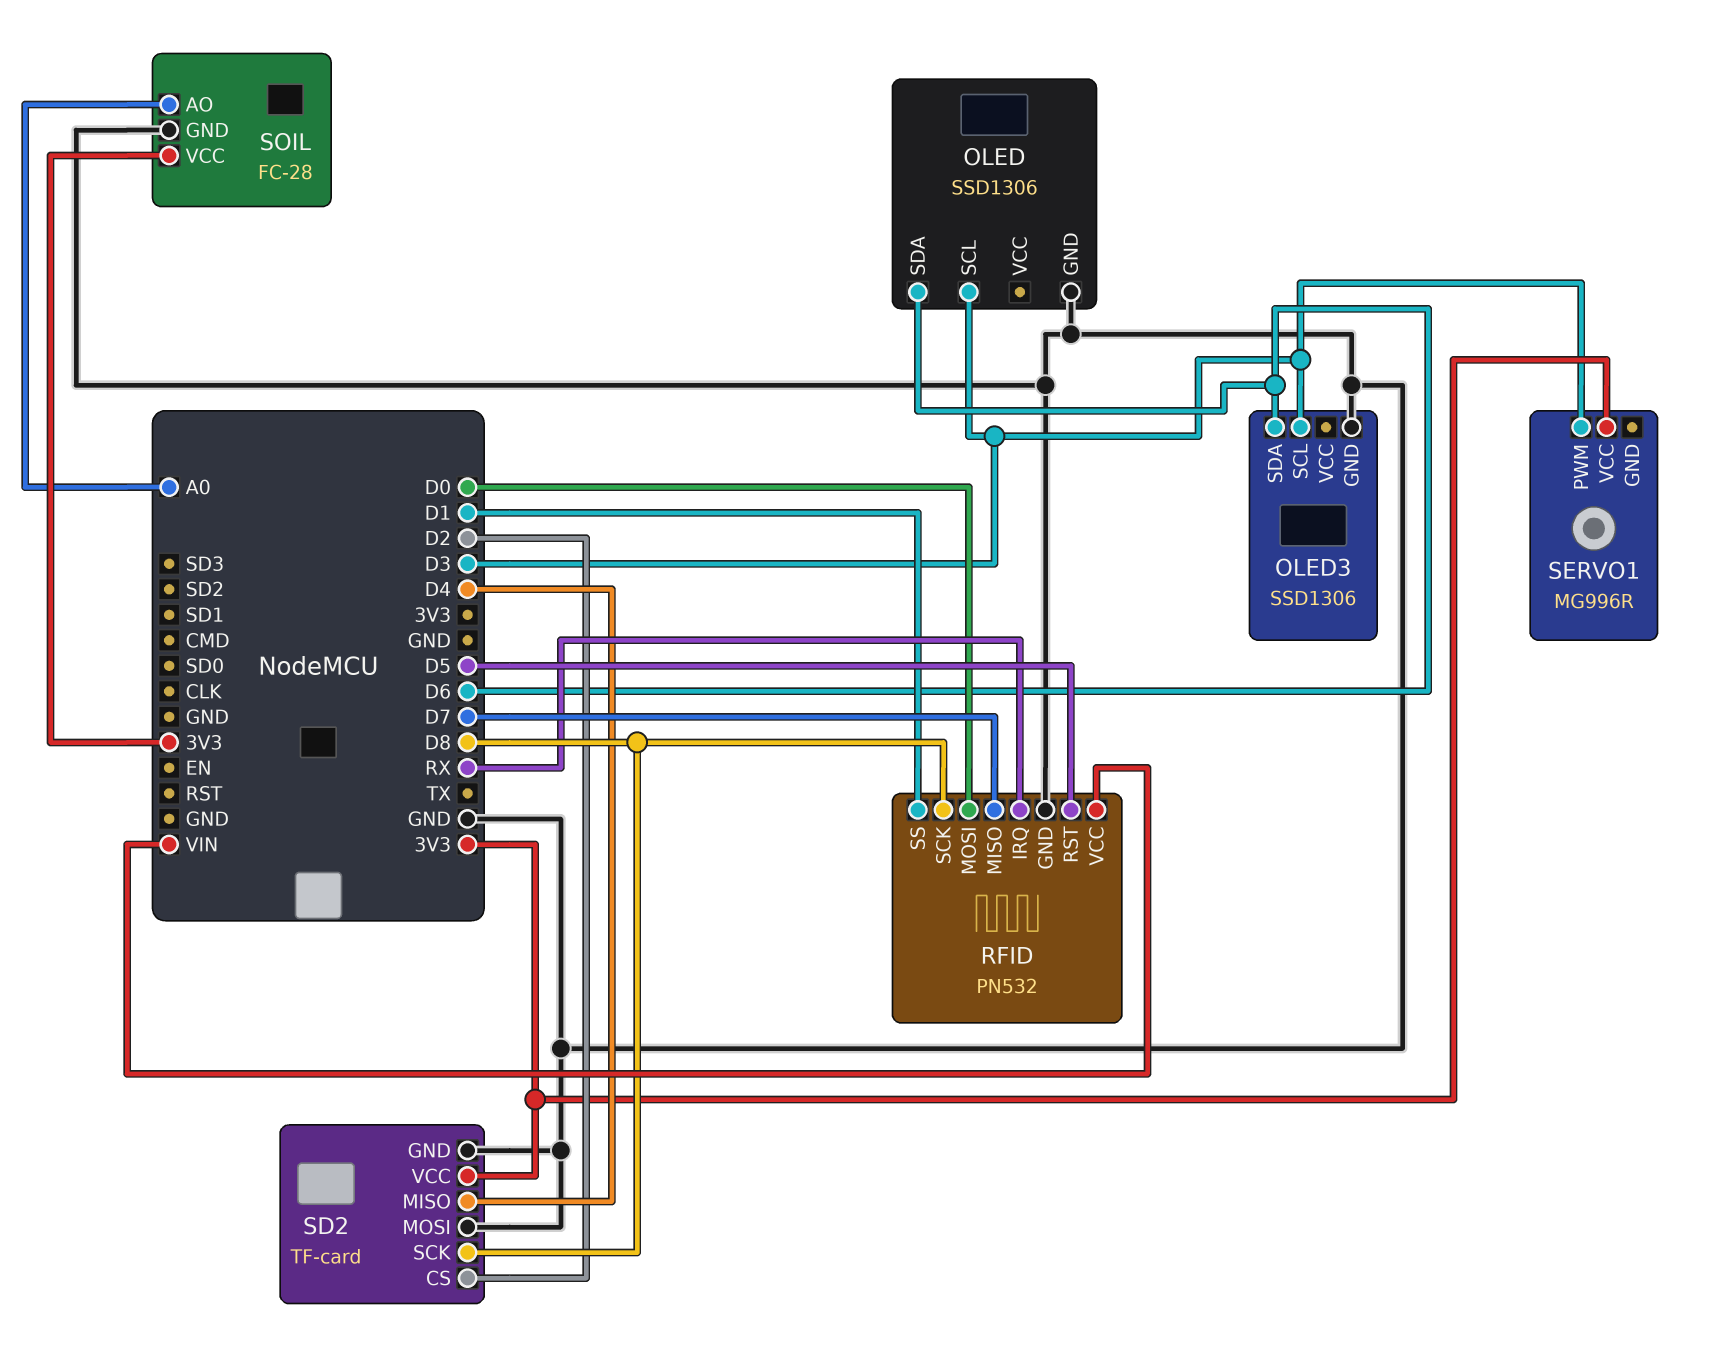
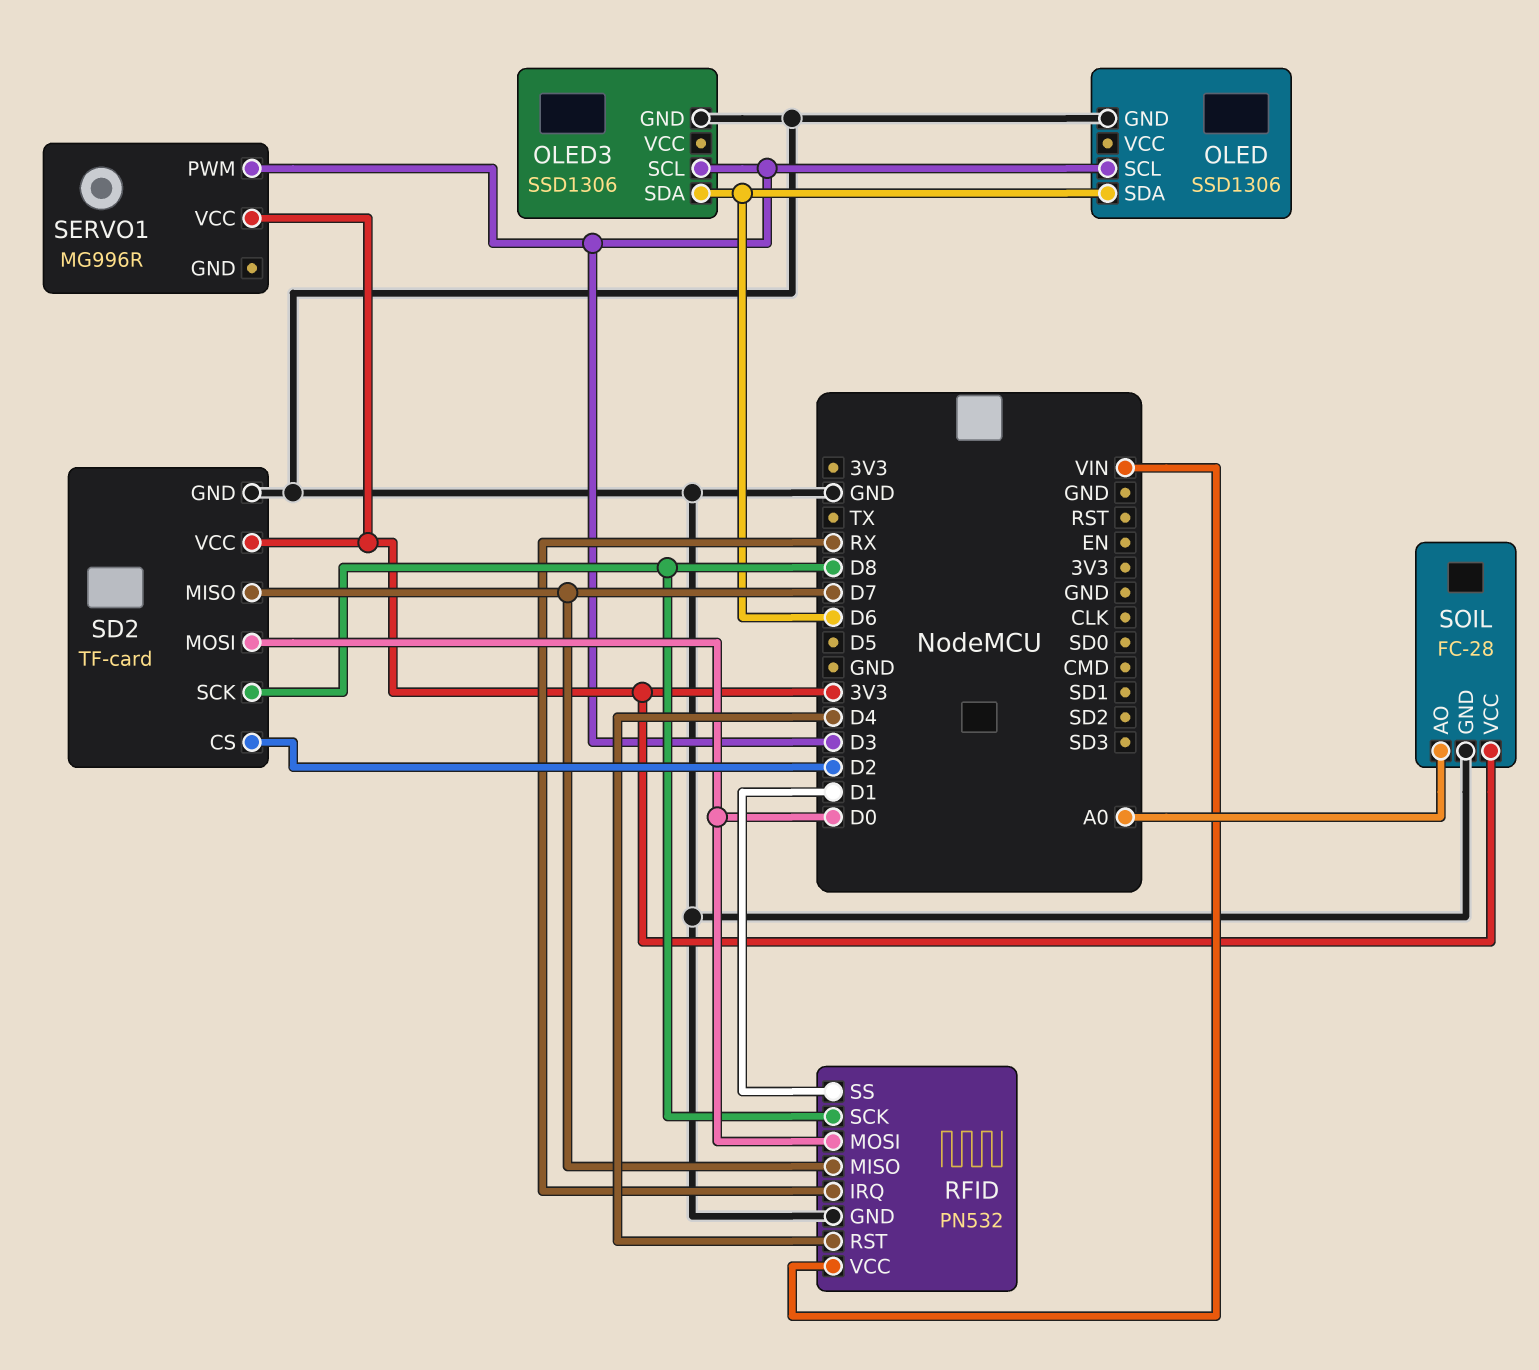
RFID pin RST: D5 -> D4
SD2 pin MISO: D4 -> D7
SD2 pin MOSI: GND -> D0

